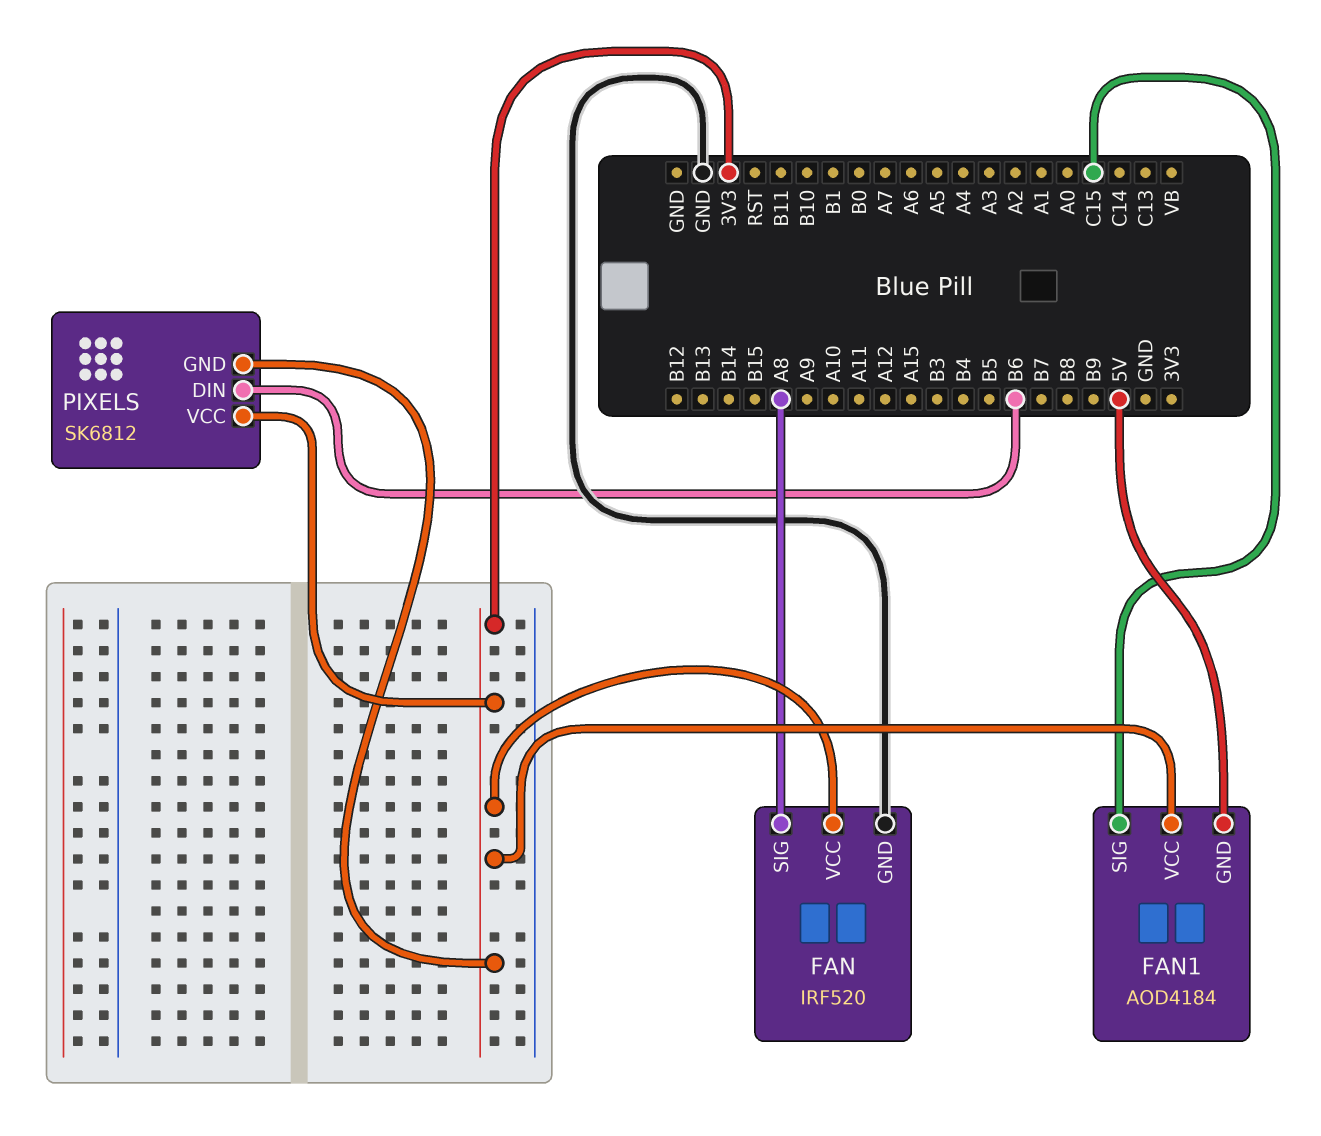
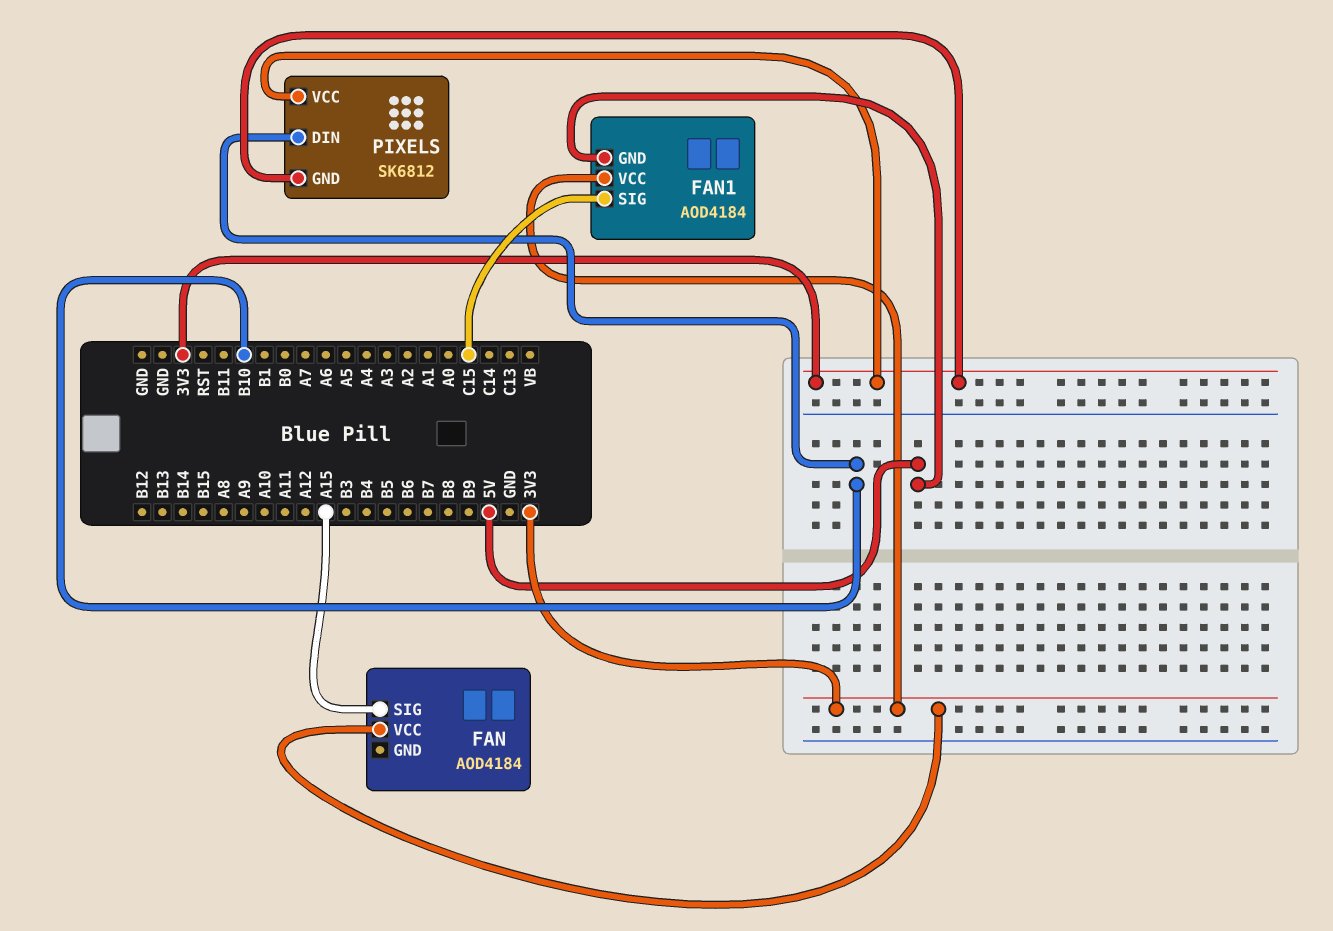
FAN: IRF520 -> AOD4184
FAN pin GND: GND -> none
FAN pin SIG: A8 -> A15
PIXELS pin DIN: B6 -> B10

